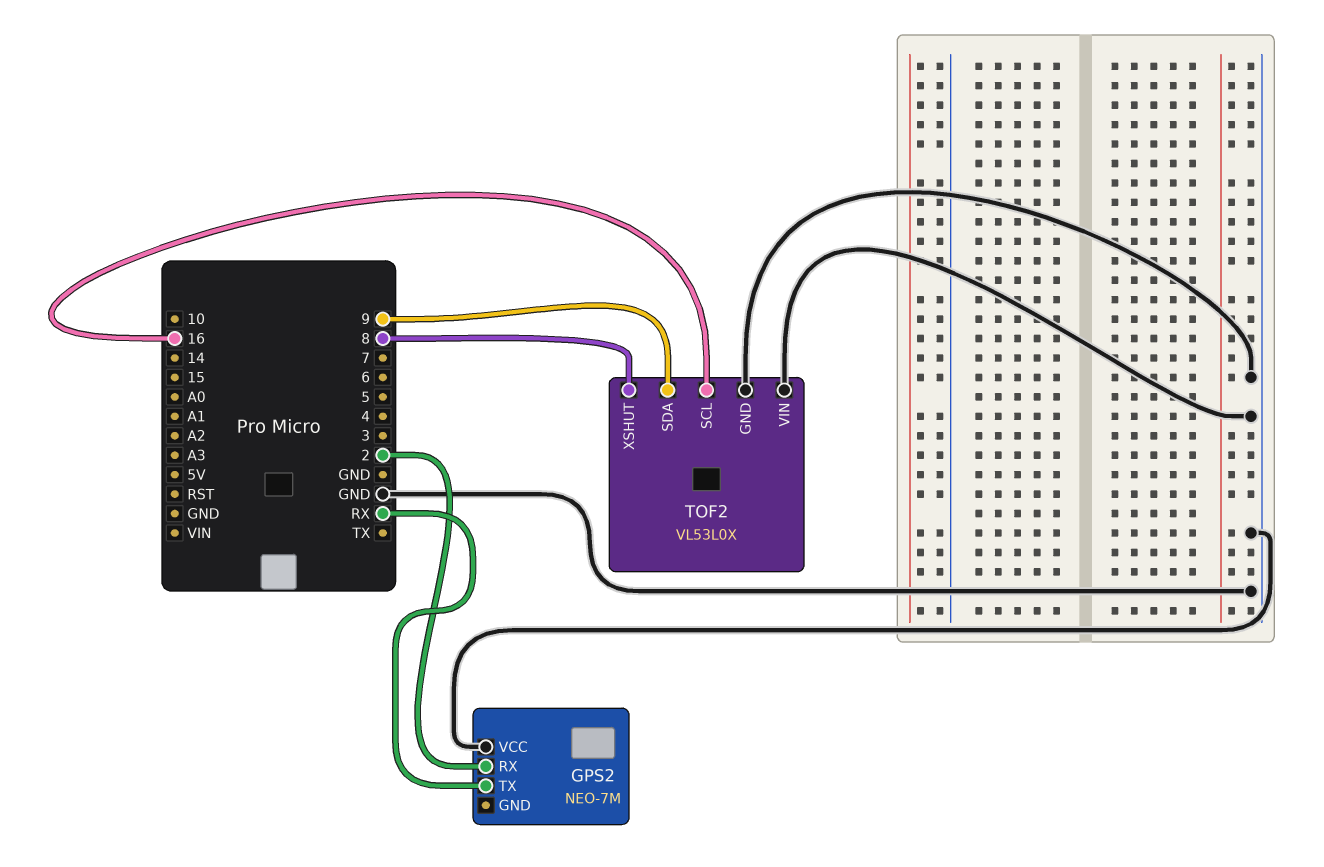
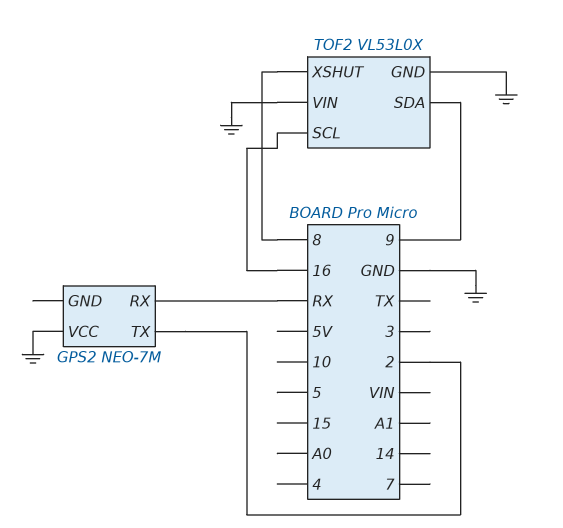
GPS2 pin RX: 2 -> RX
GPS2 pin TX: RX -> 2

